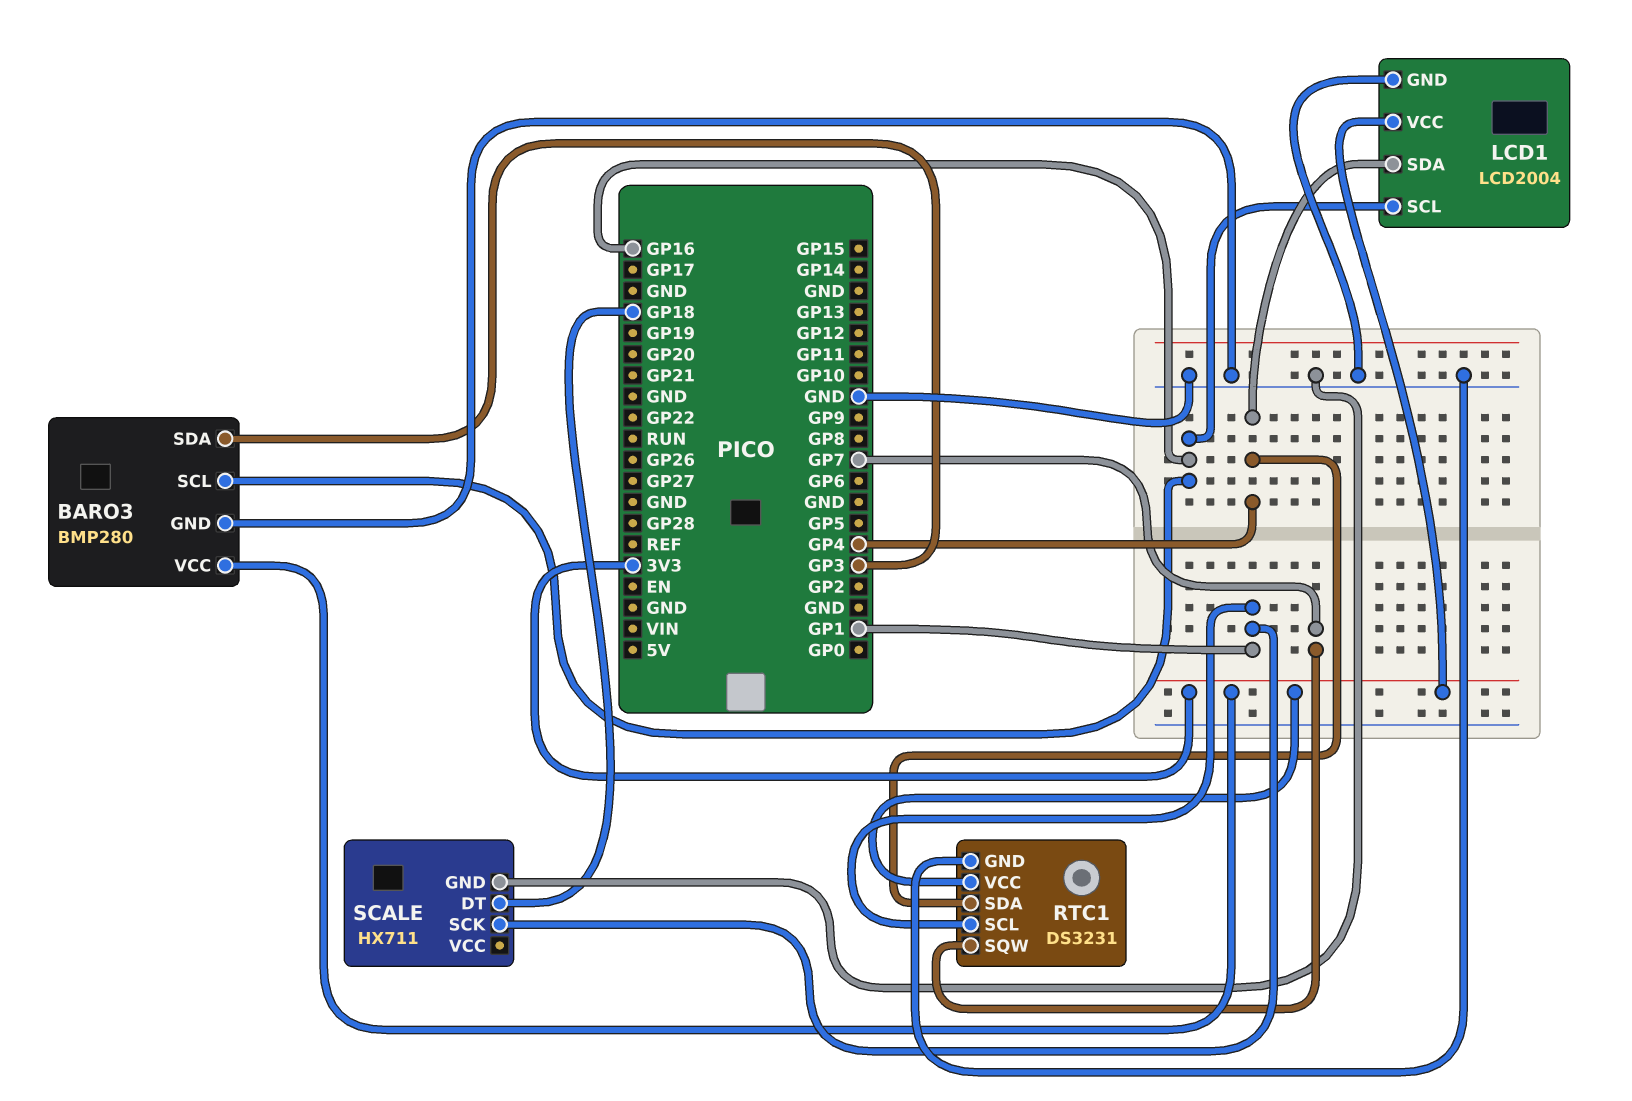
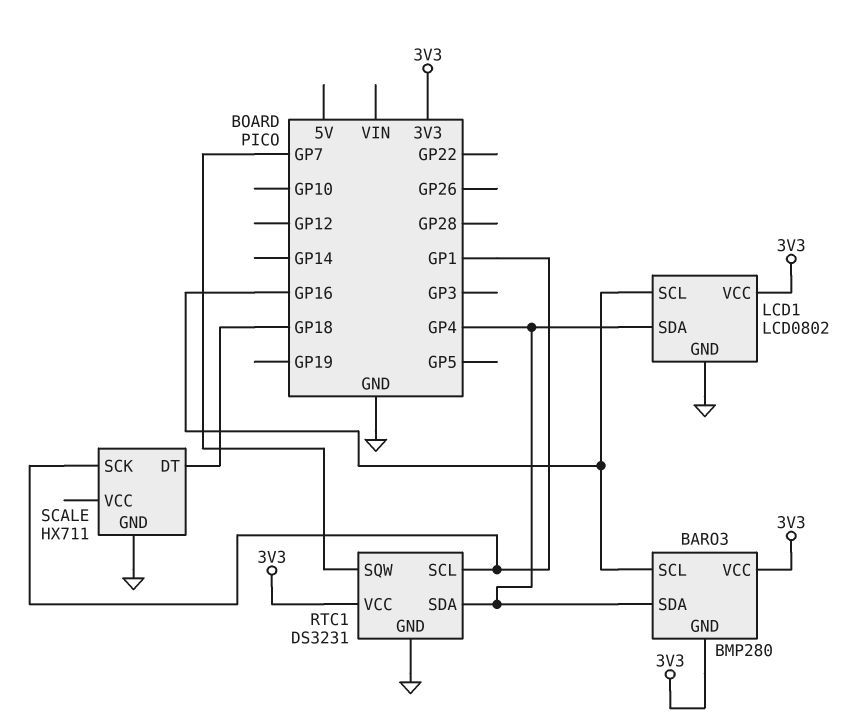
BARO3 pin GND: GND -> 3V3
BARO3 pin SDA: GP3 -> GP4
LCD1: LCD2004 -> LCD0802

